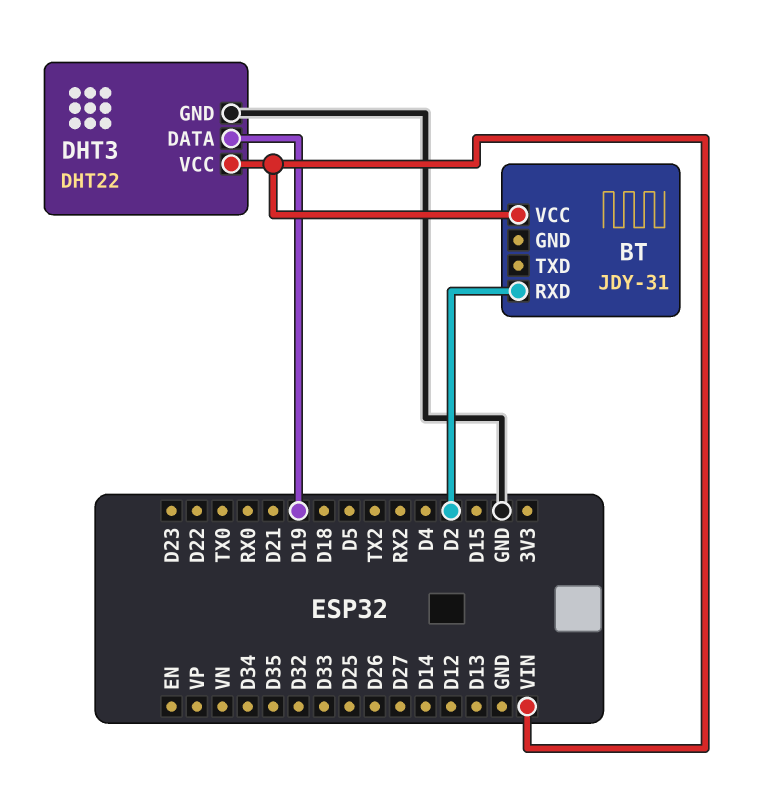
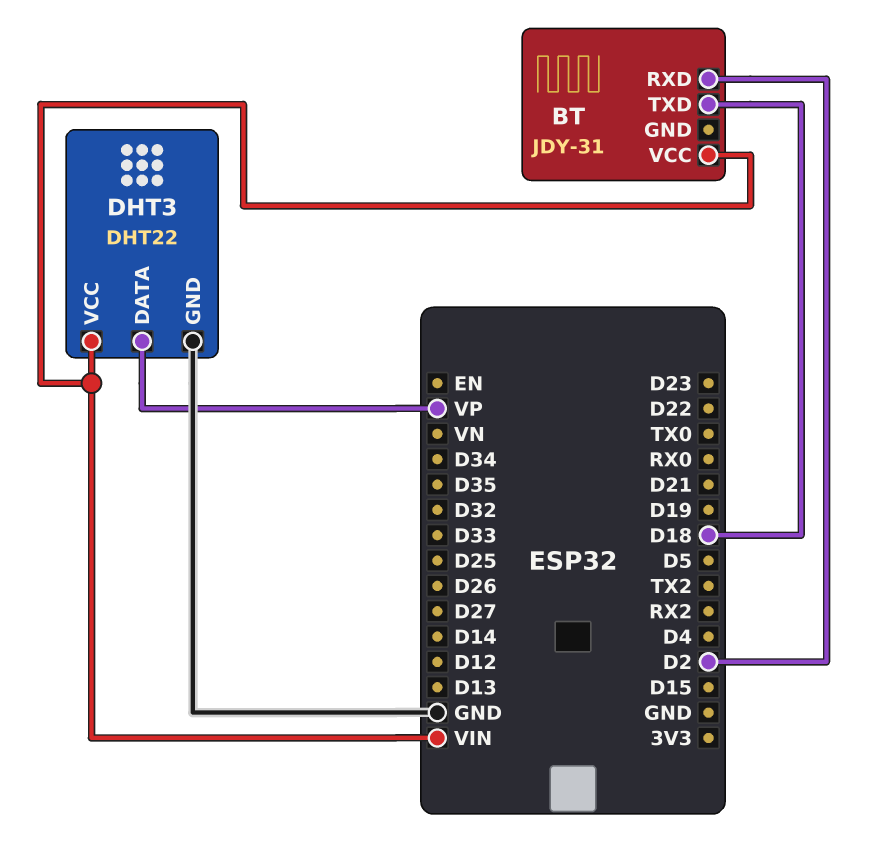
BT pin TXD: none -> D18
DHT3 pin DATA: D19 -> VP

